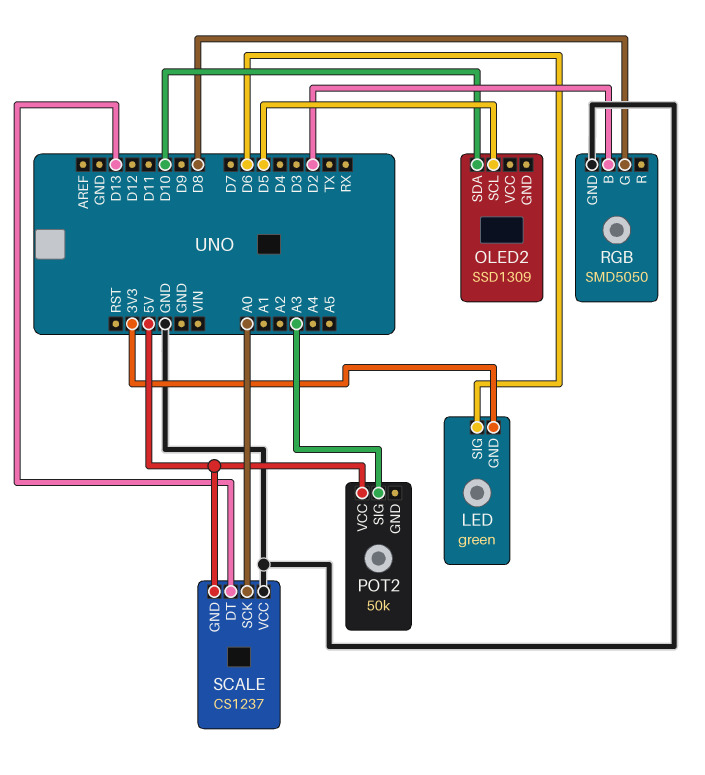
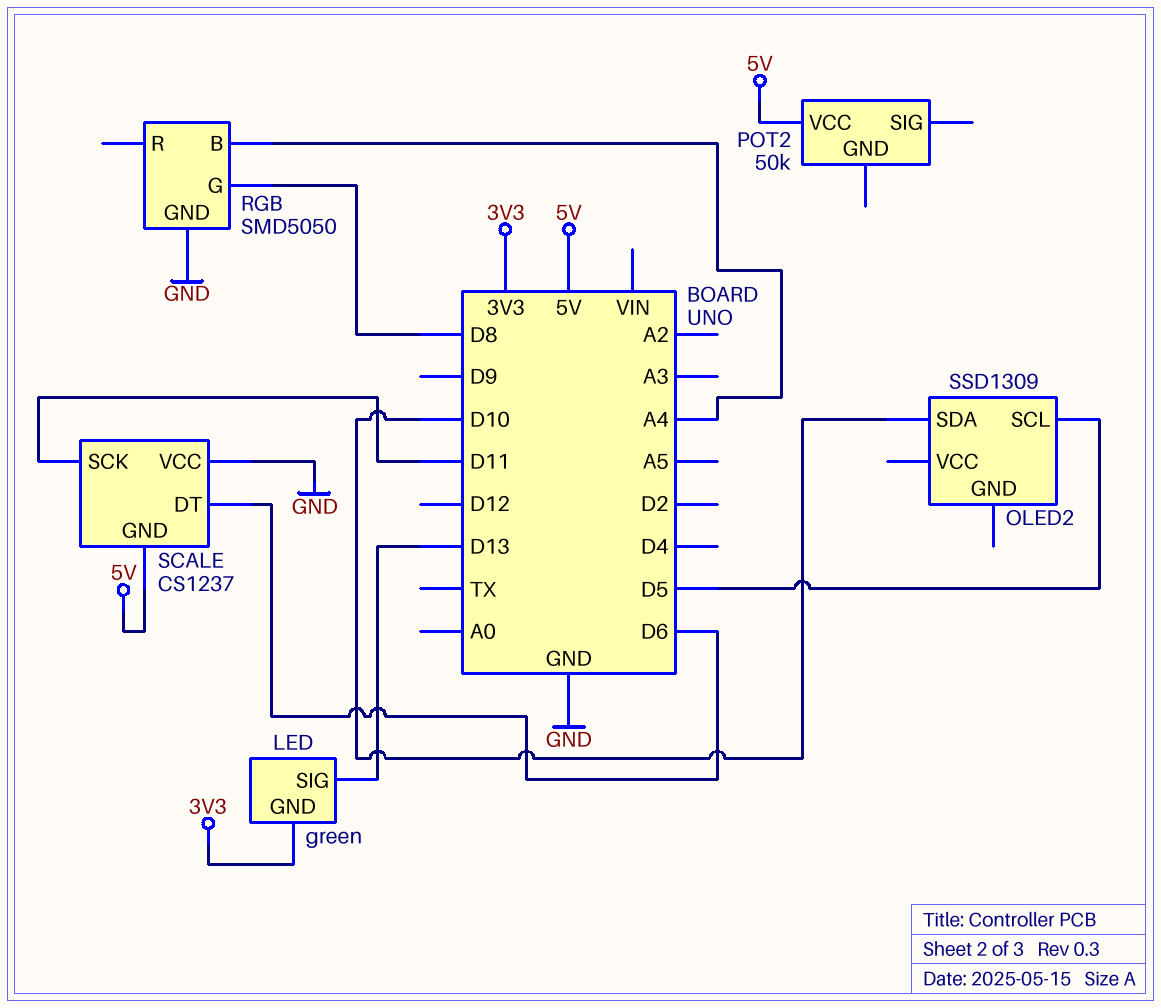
LED pin SIG: D6 -> D13
POT2 pin SIG: A3 -> none
RGB pin B: D2 -> A4
SCALE pin DT: D13 -> D6
SCALE pin SCK: A0 -> D11

